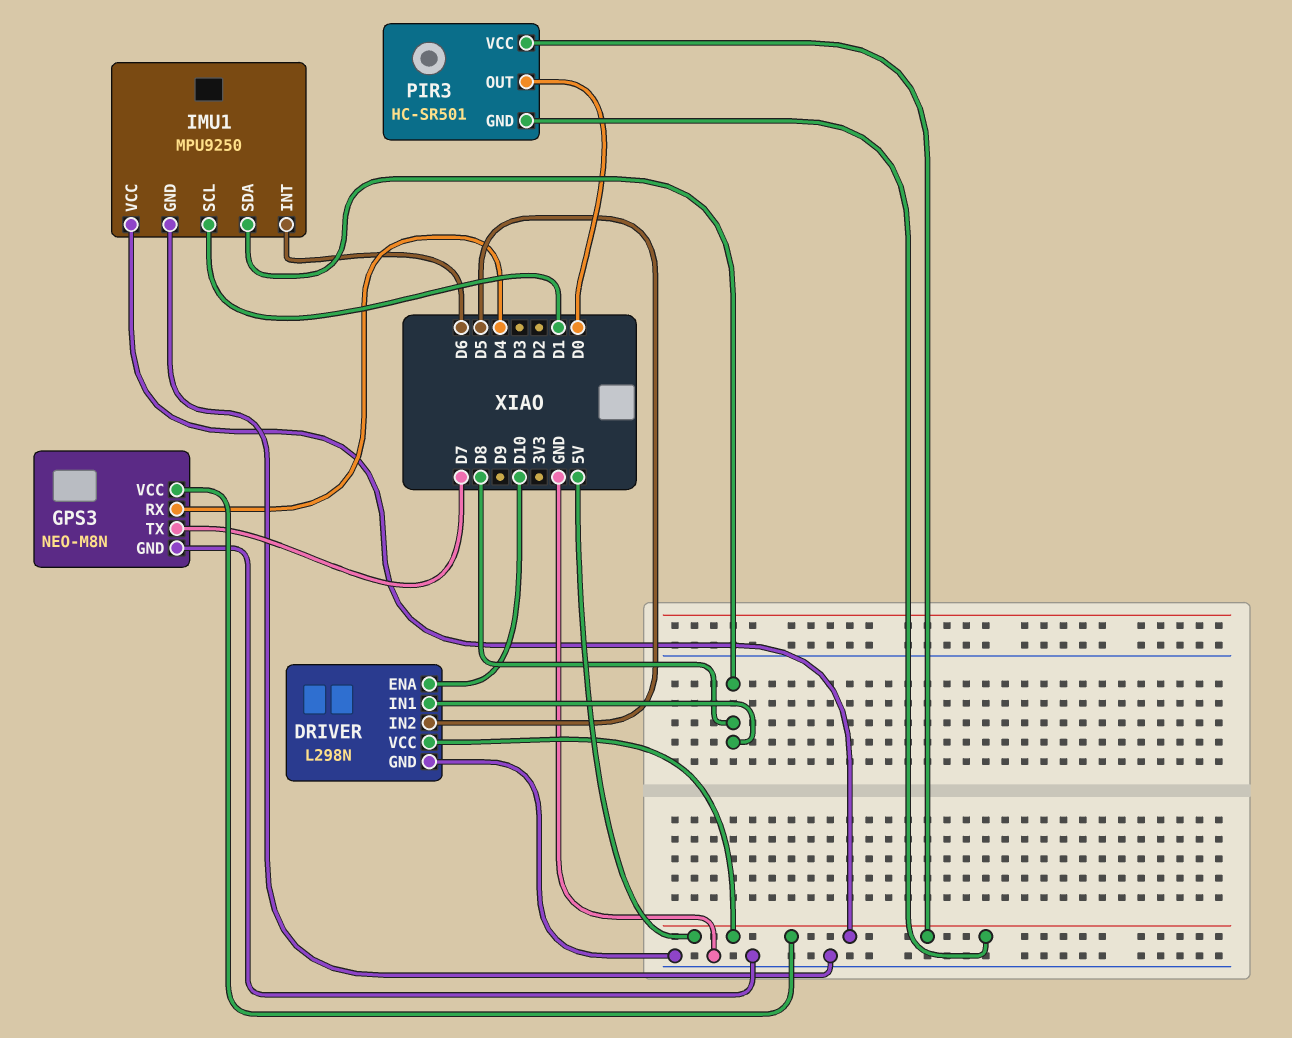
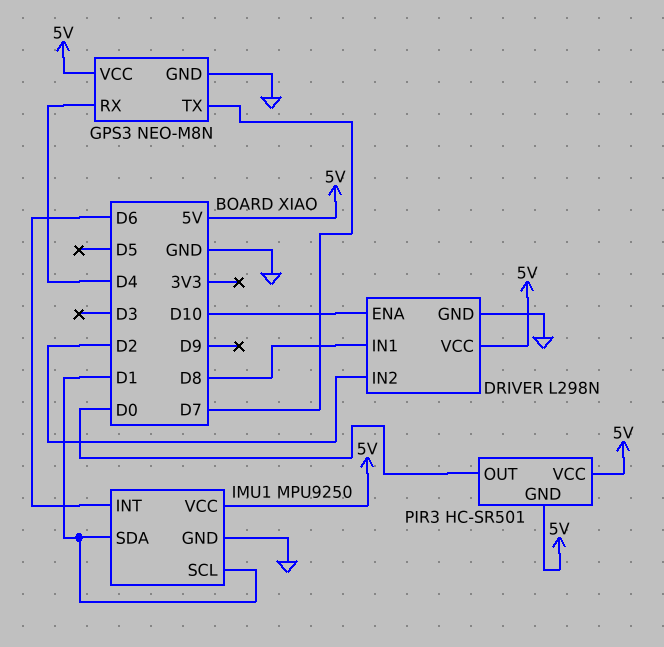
DRIVER pin IN2: D5 -> D2
IMU1 pin SDA: D8 -> D1

